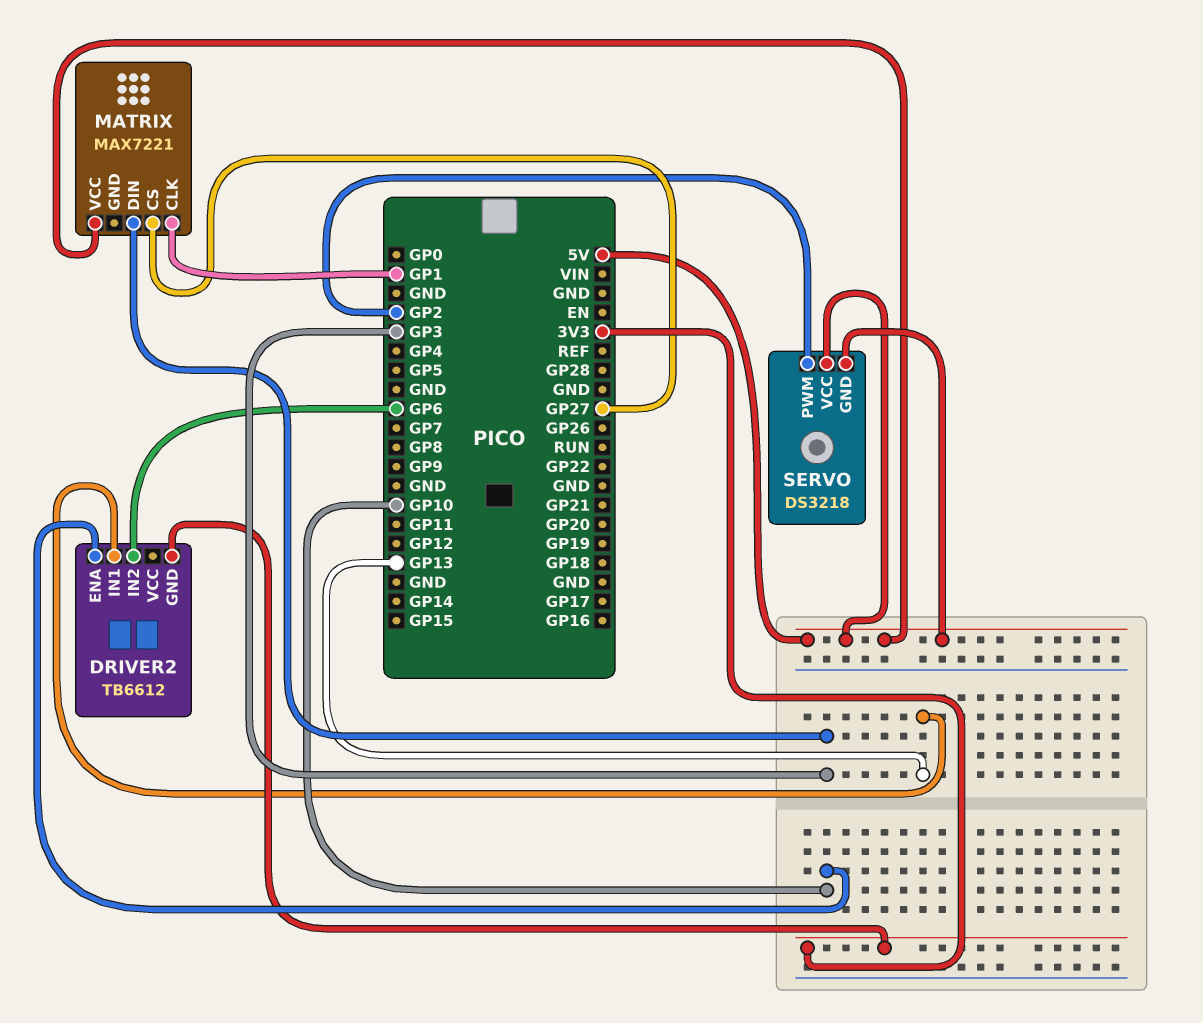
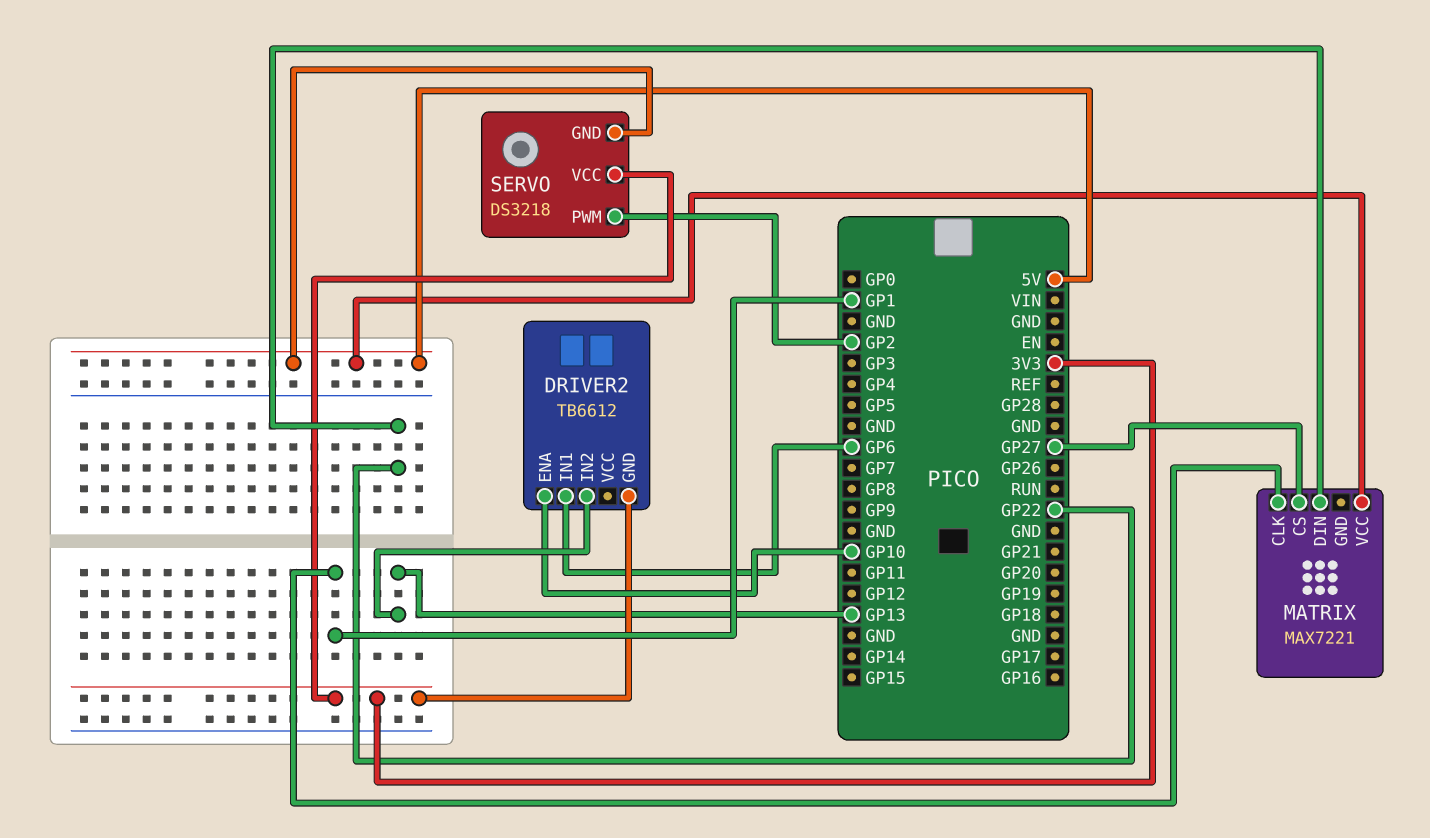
DRIVER2 pin IN1: GP13 -> GP6
DRIVER2 pin IN2: GP6 -> GP13
MATRIX pin DIN: GP3 -> GP22
SERVO pin VCC: 5V -> 3V3

